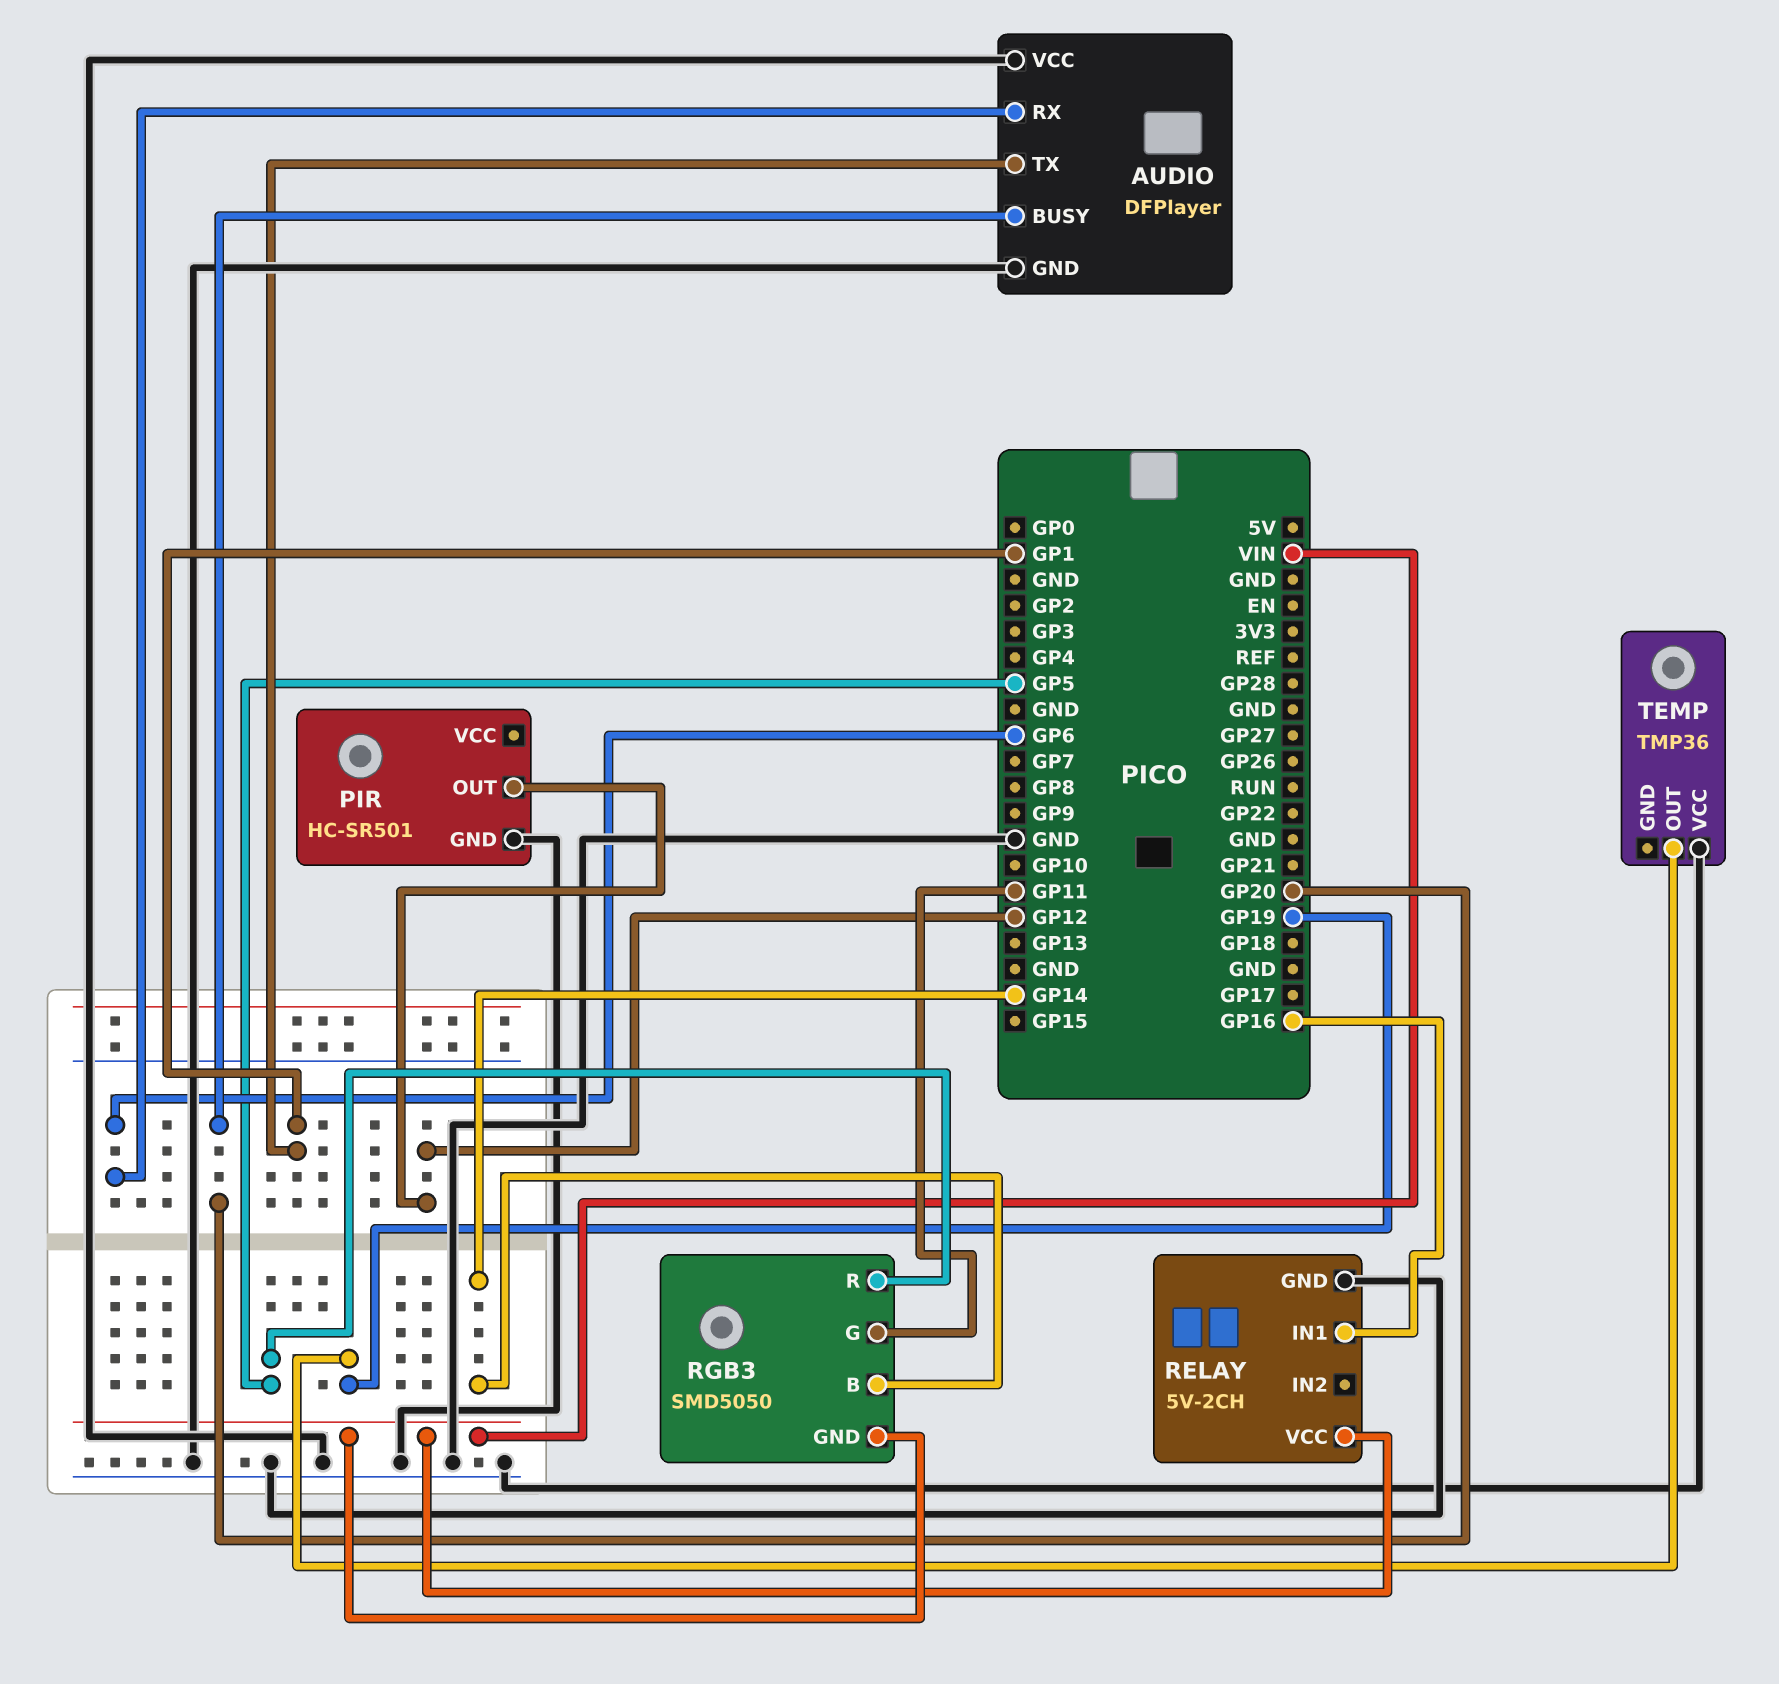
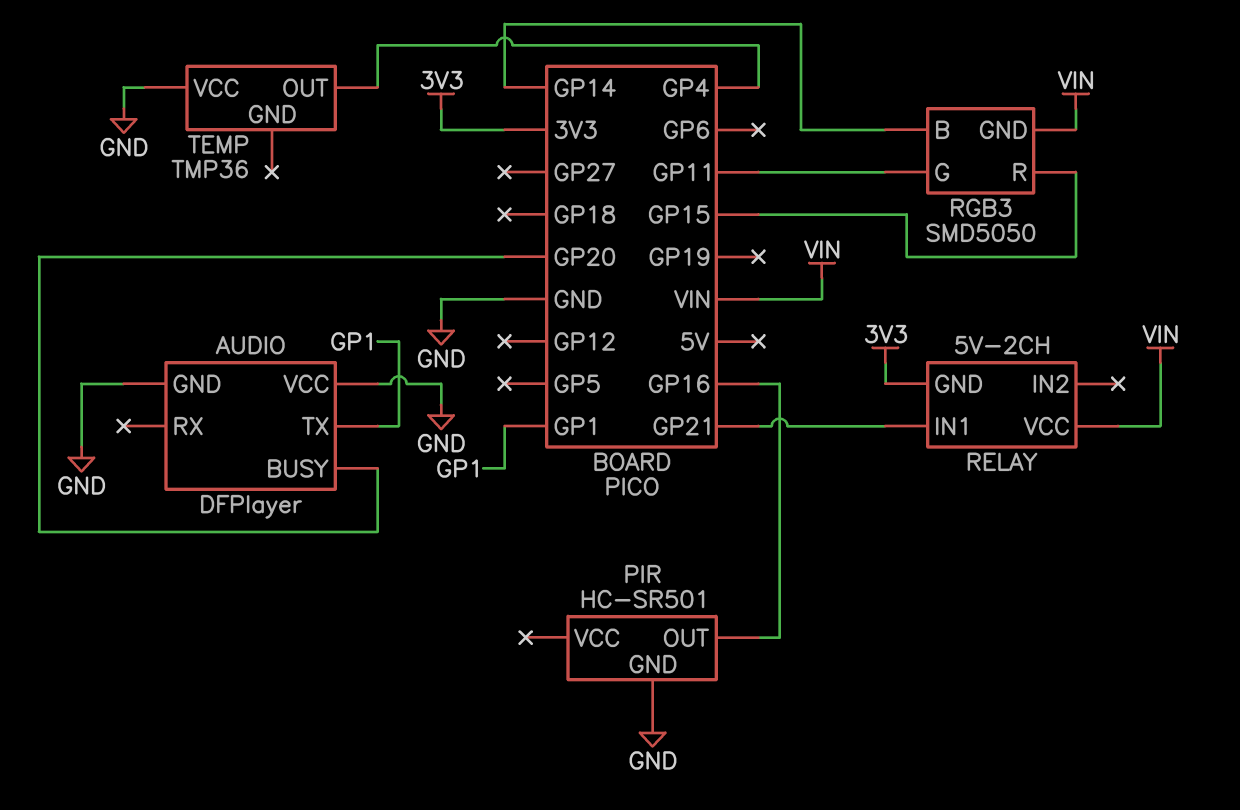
AUDIO pin RX: GP6 -> none
PIR pin OUT: GP12 -> GP16
RELAY pin GND: GND -> 3V3
RELAY pin IN1: GP16 -> GP21
RGB3 pin R: GP5 -> GP15
TEMP pin OUT: GP19 -> GP4

